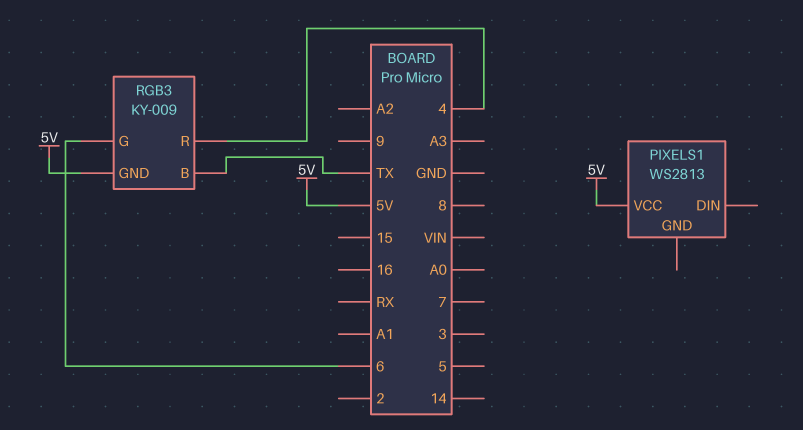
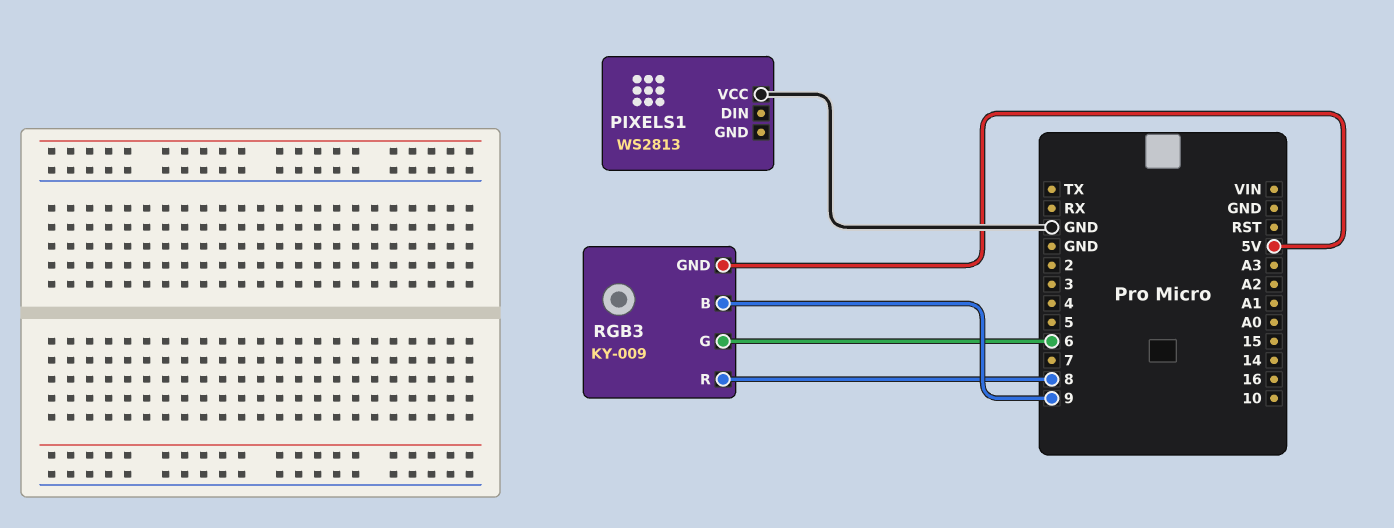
PIXELS1 pin VCC: 5V -> GND
RGB3 pin B: TX -> 9
RGB3 pin R: 4 -> 8

